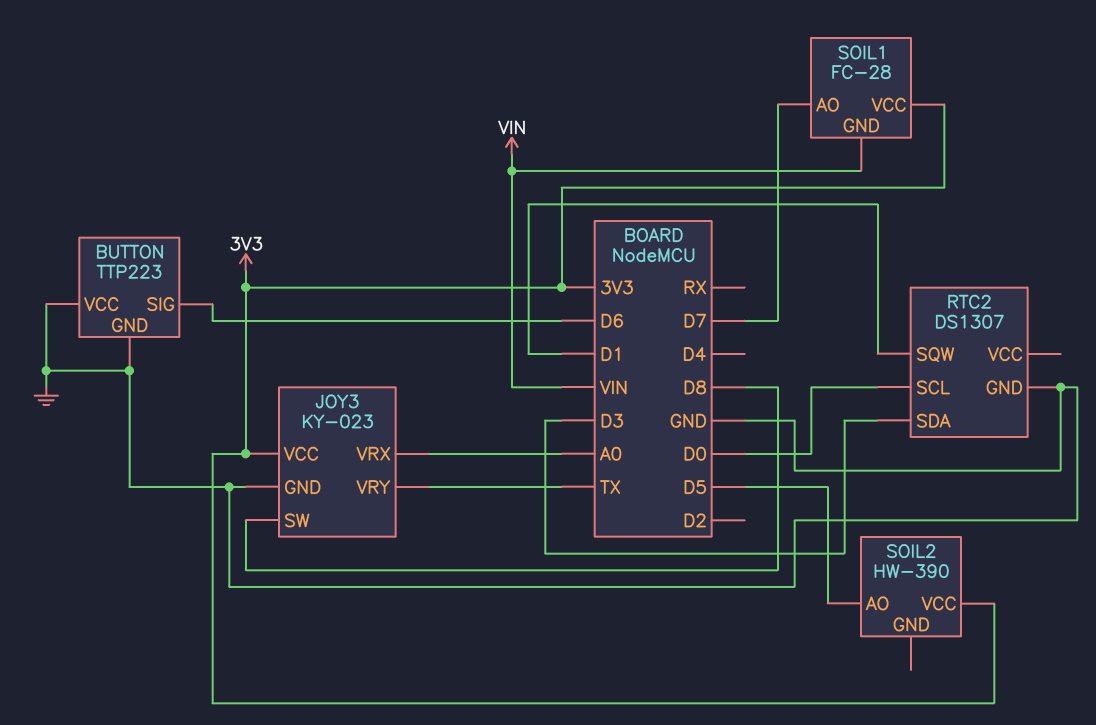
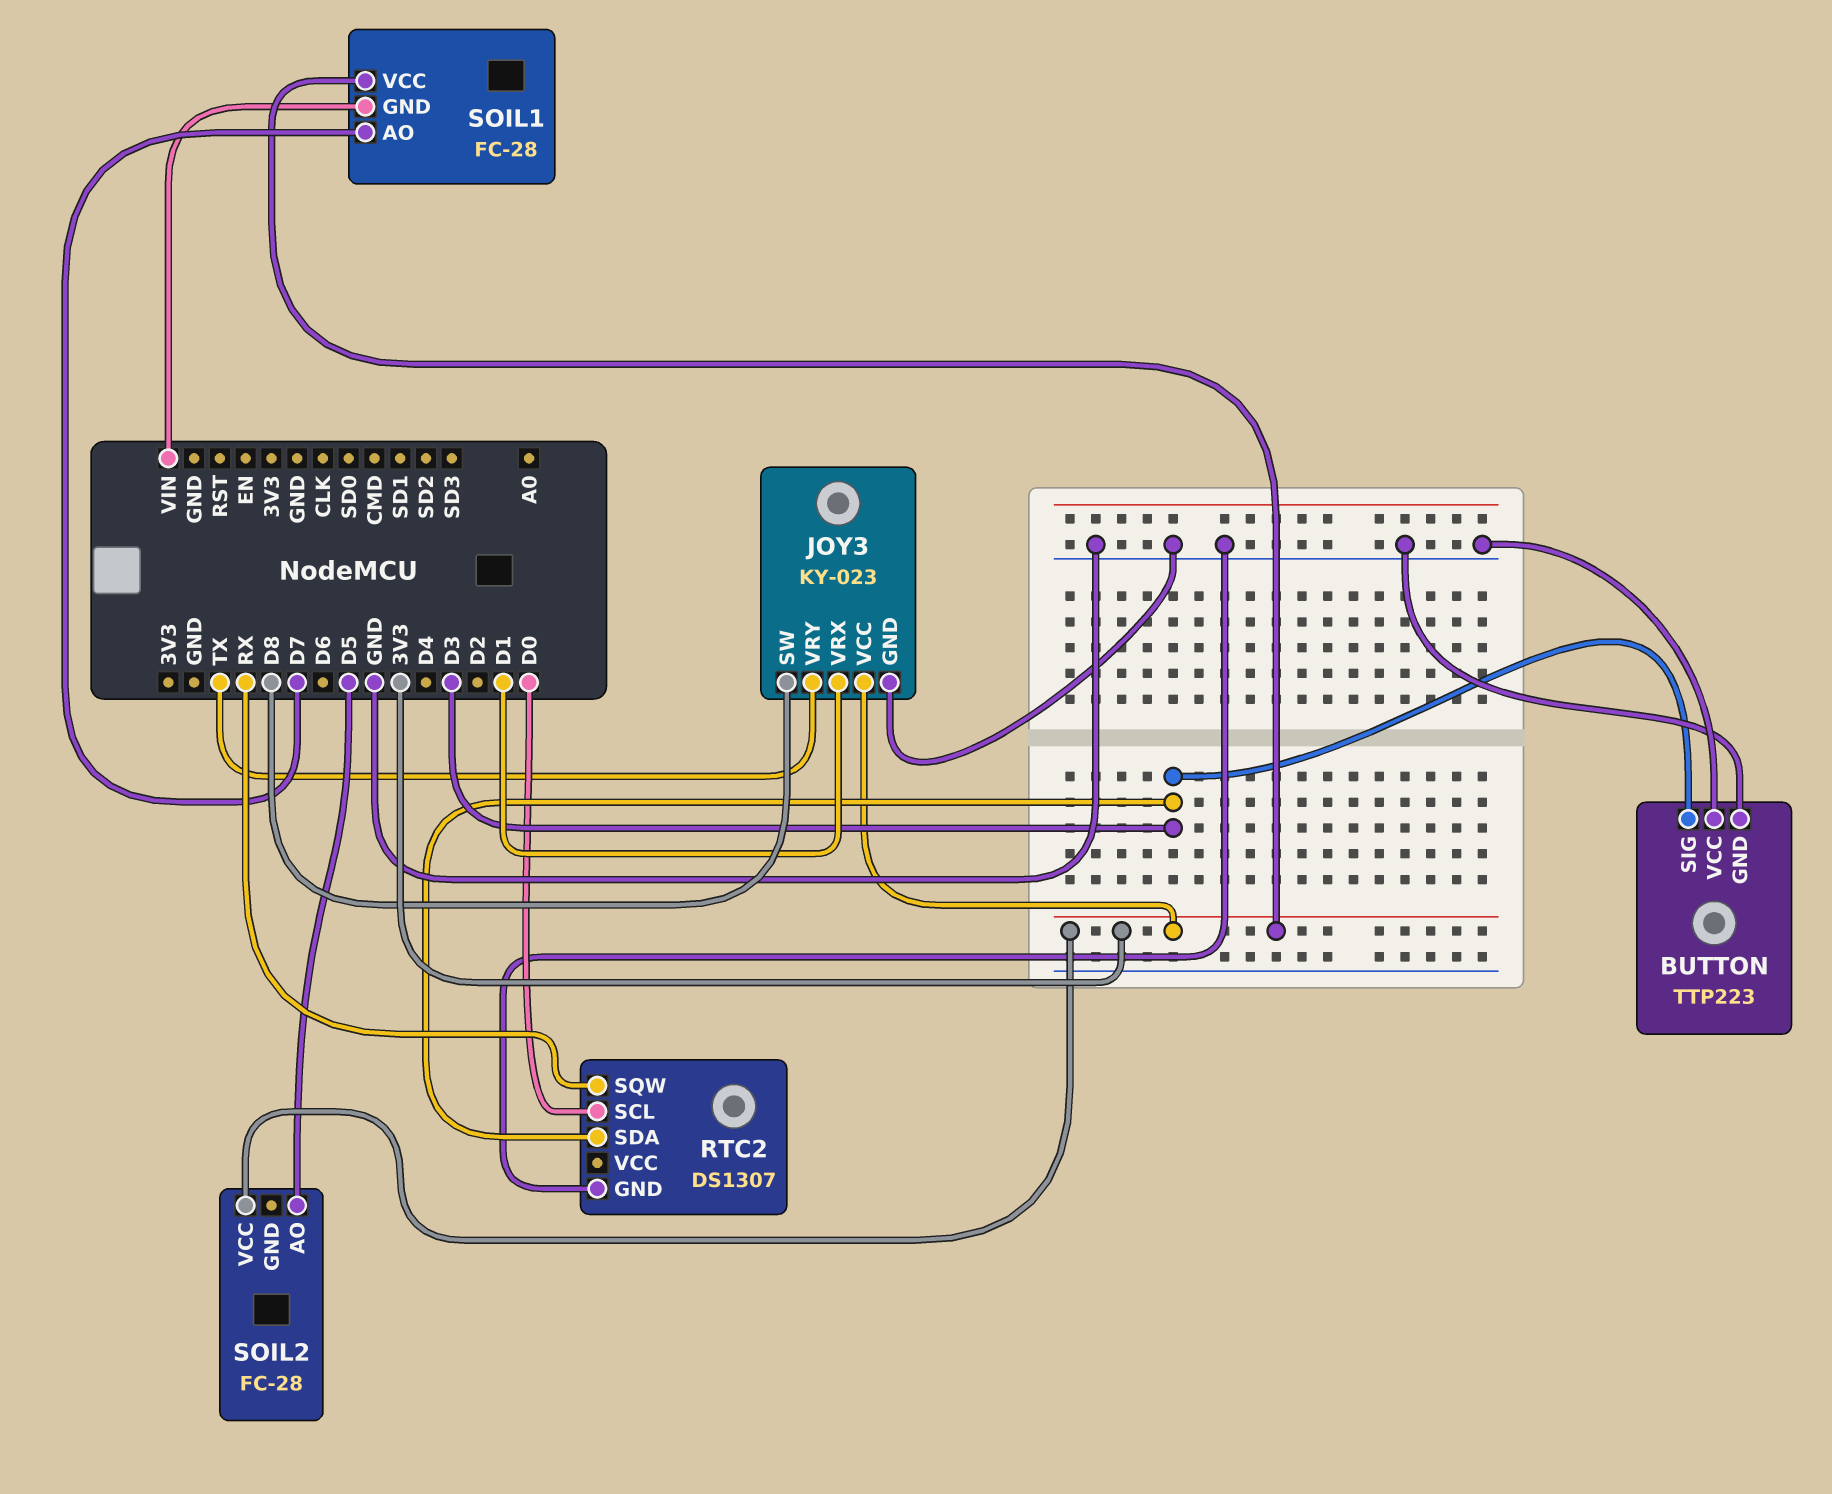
BUTTON pin SIG: D6 -> D3
JOY3 pin VRX: A0 -> D1
RTC2 pin SQW: D1 -> RX
SOIL2: HW-390 -> FC-28

